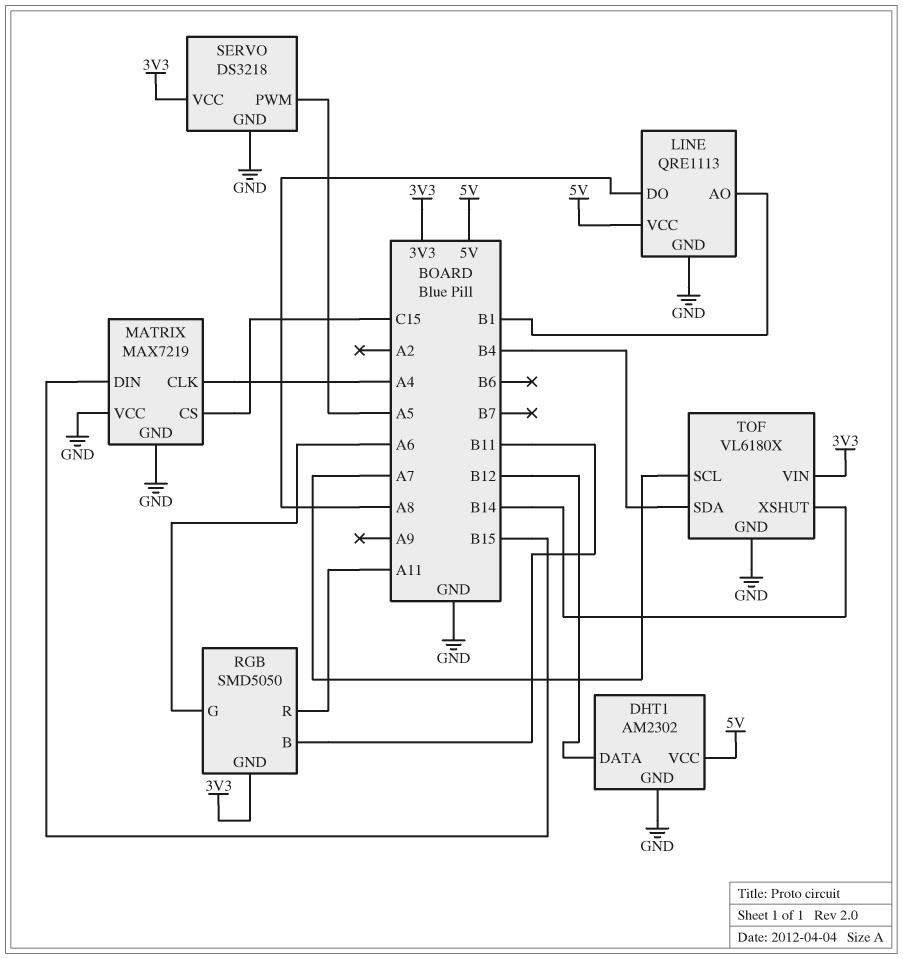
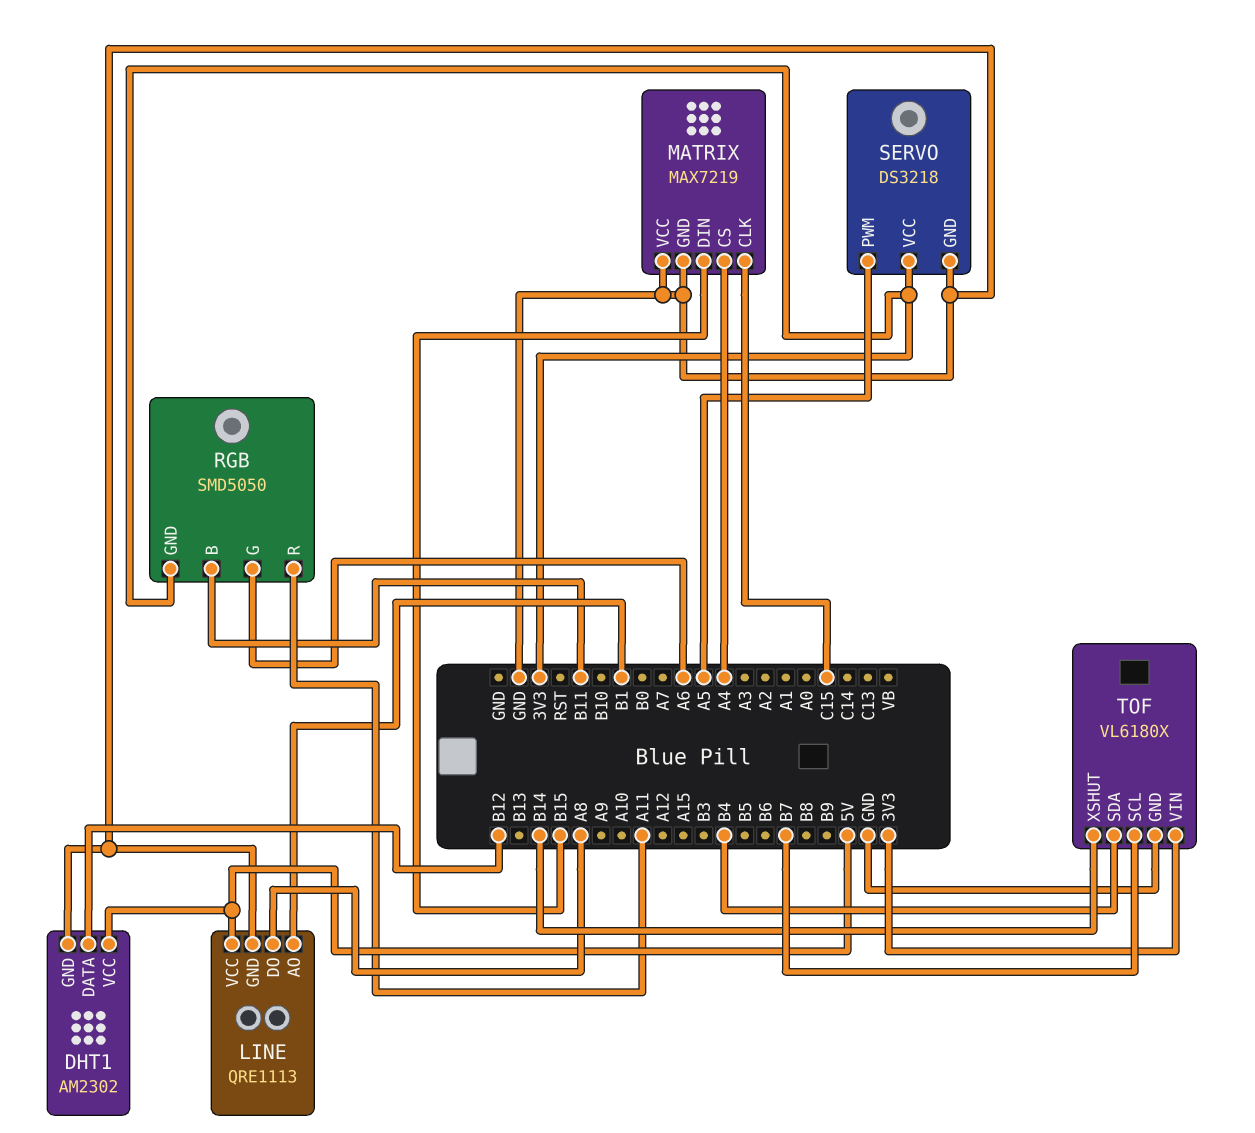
MATRIX pin CLK: A4 -> C15
MATRIX pin CS: C15 -> A4
TOF pin SCL: A7 -> B7

